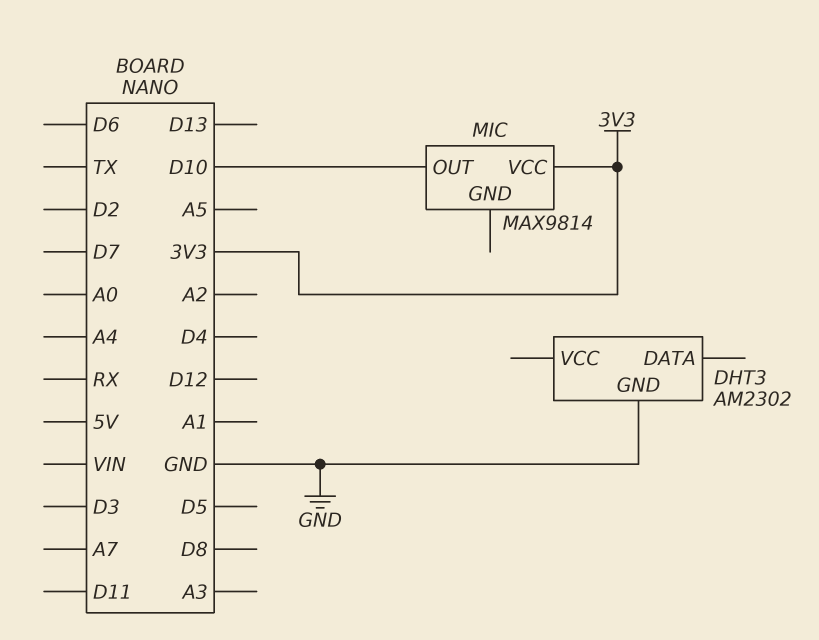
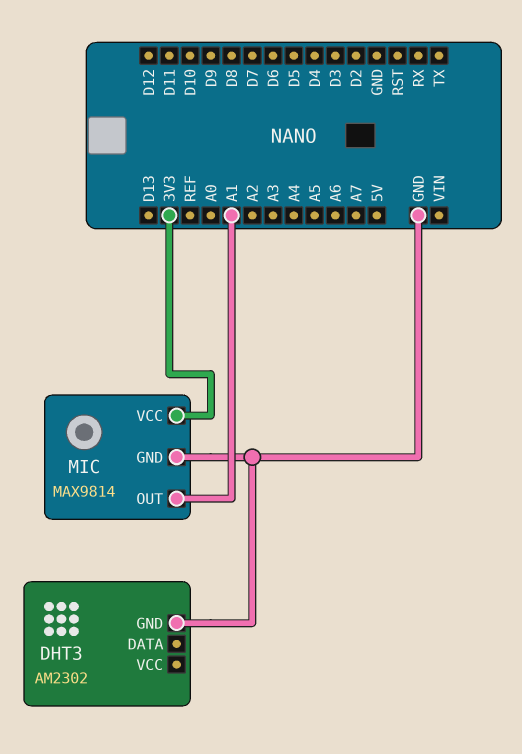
MIC pin GND: none -> GND
MIC pin OUT: D10 -> A1

